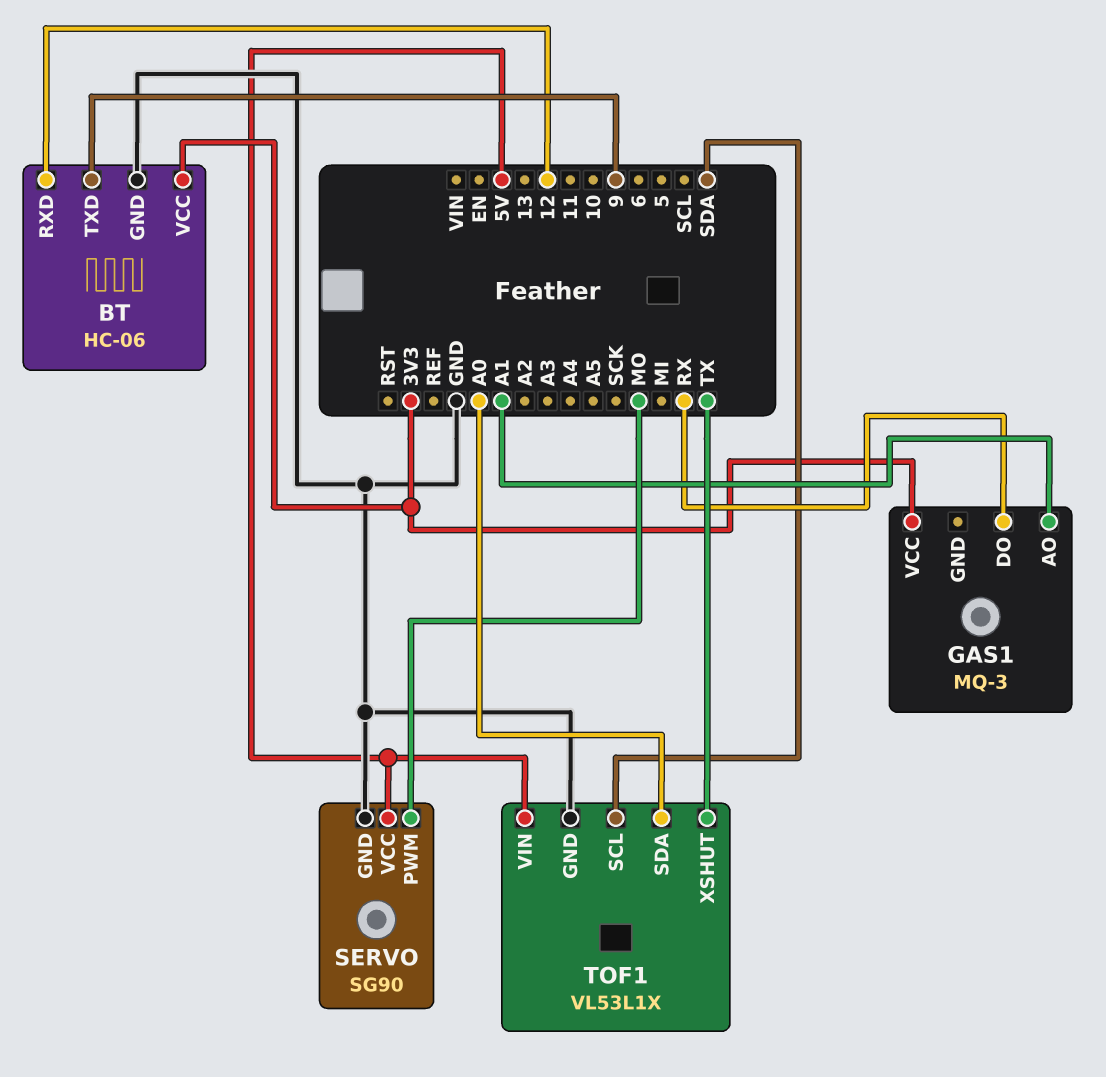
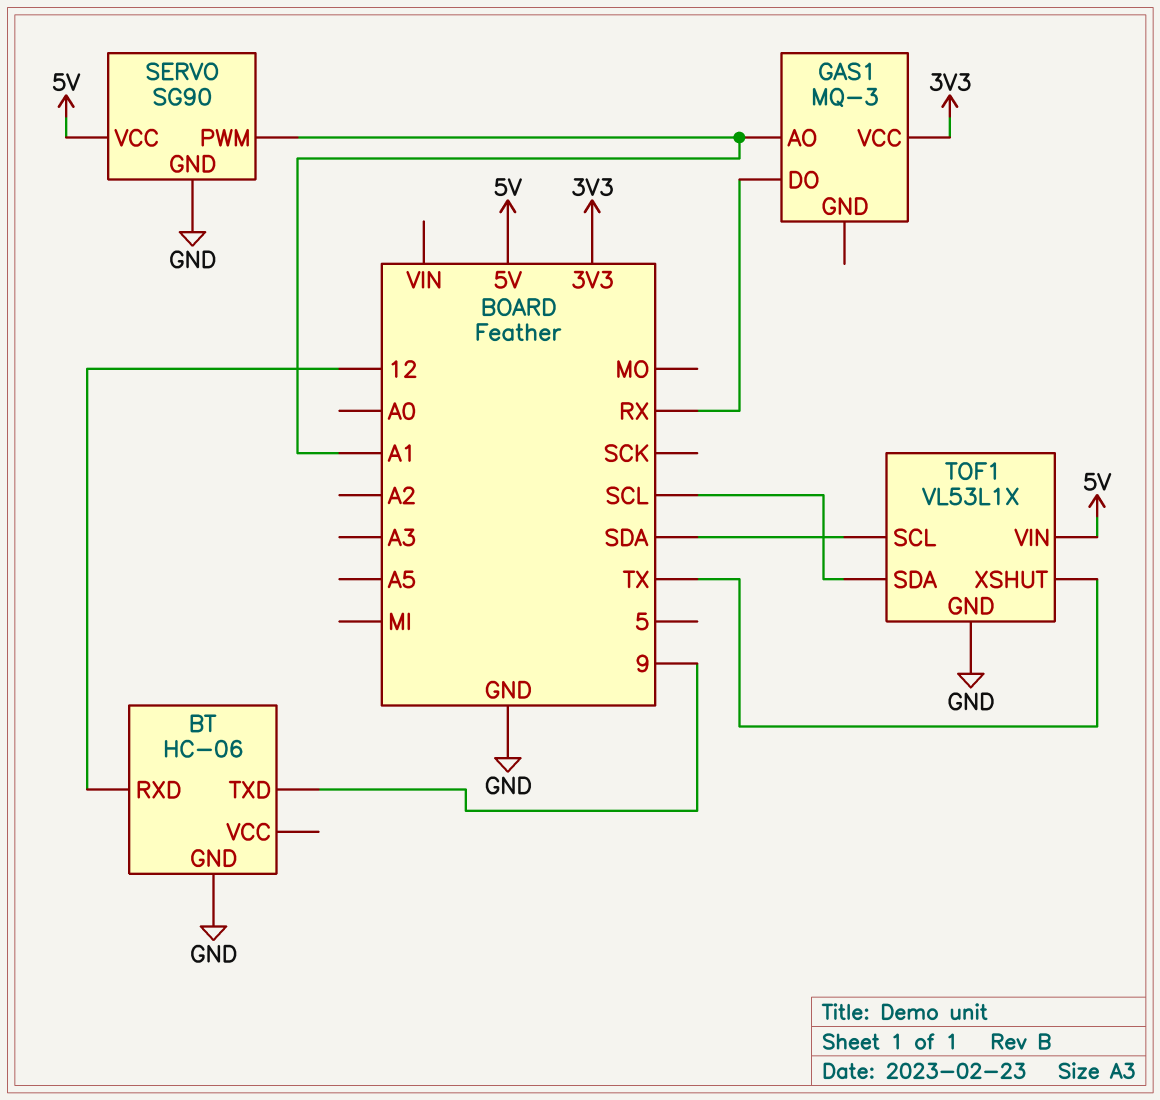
BT pin VCC: 3V3 -> none
SERVO pin PWM: MO -> A1
TOF1 pin SDA: A0 -> SCL

